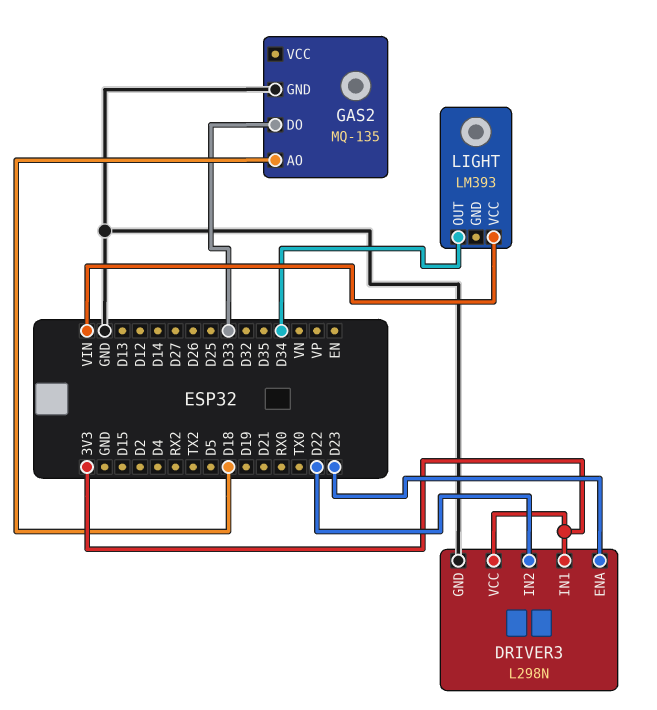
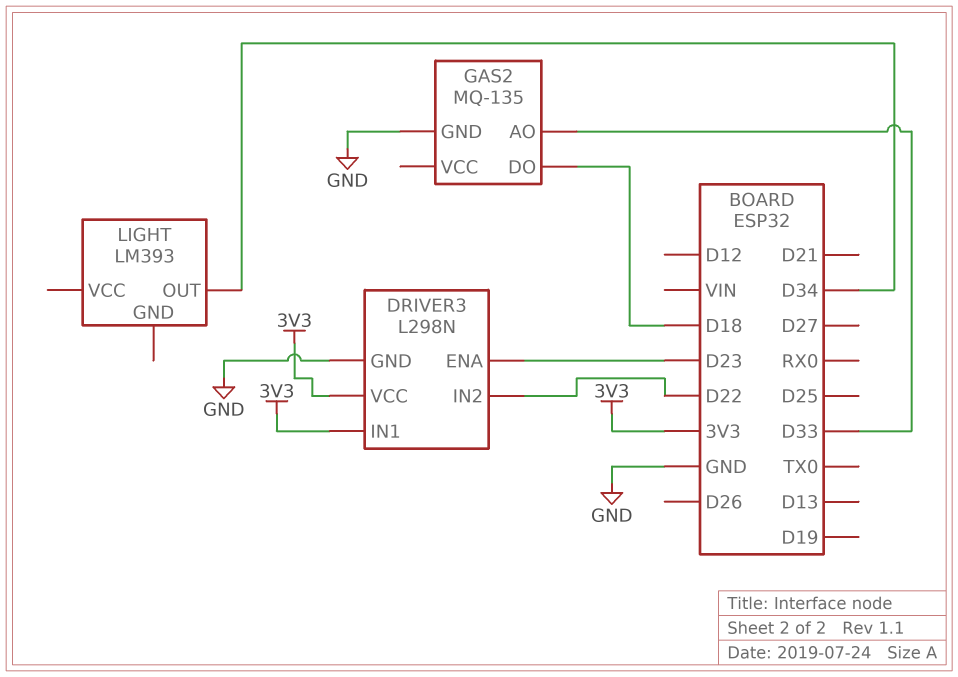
GAS2 pin AO: D18 -> D33
GAS2 pin DO: D33 -> D18
LIGHT pin VCC: VIN -> none

